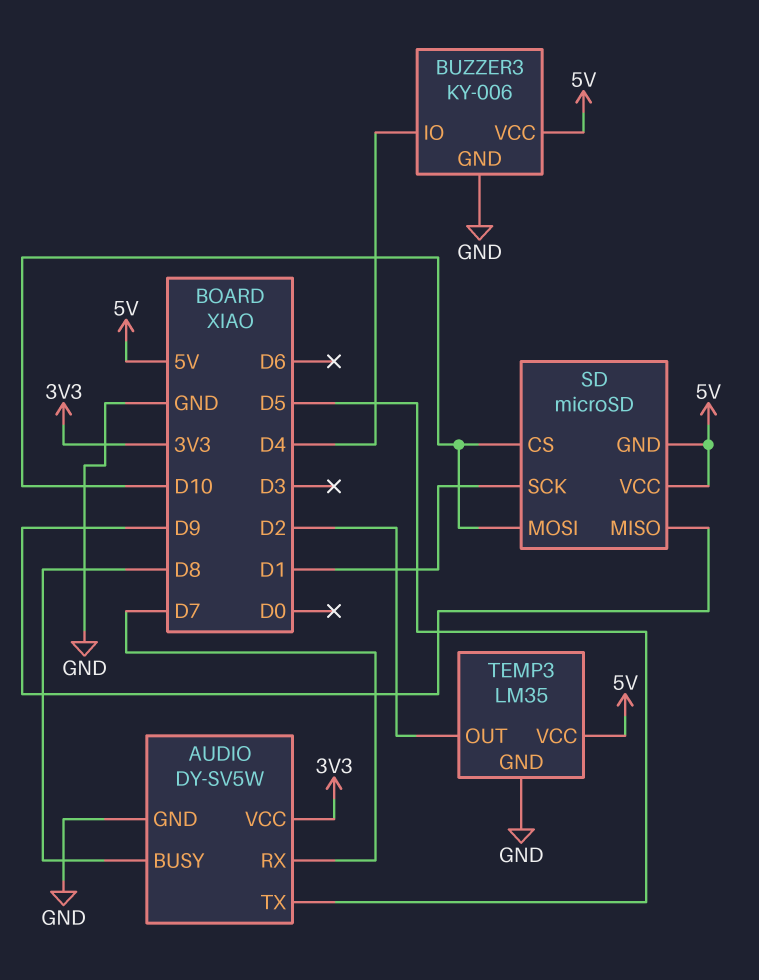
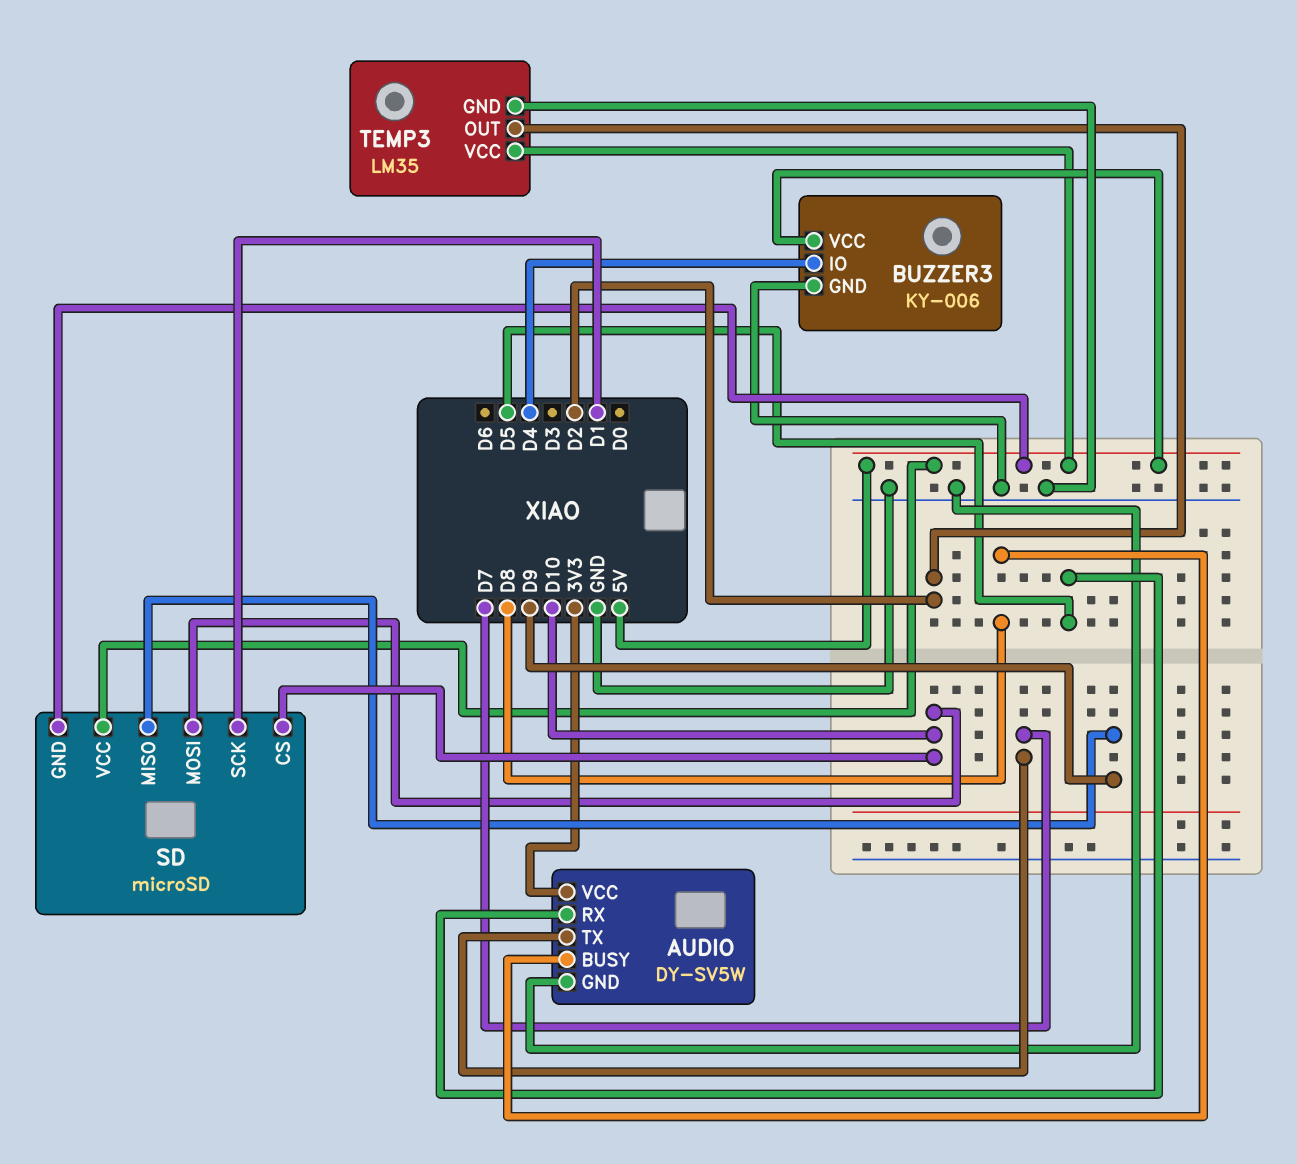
AUDIO pin RX: D7 -> D5
AUDIO pin TX: D5 -> D7

